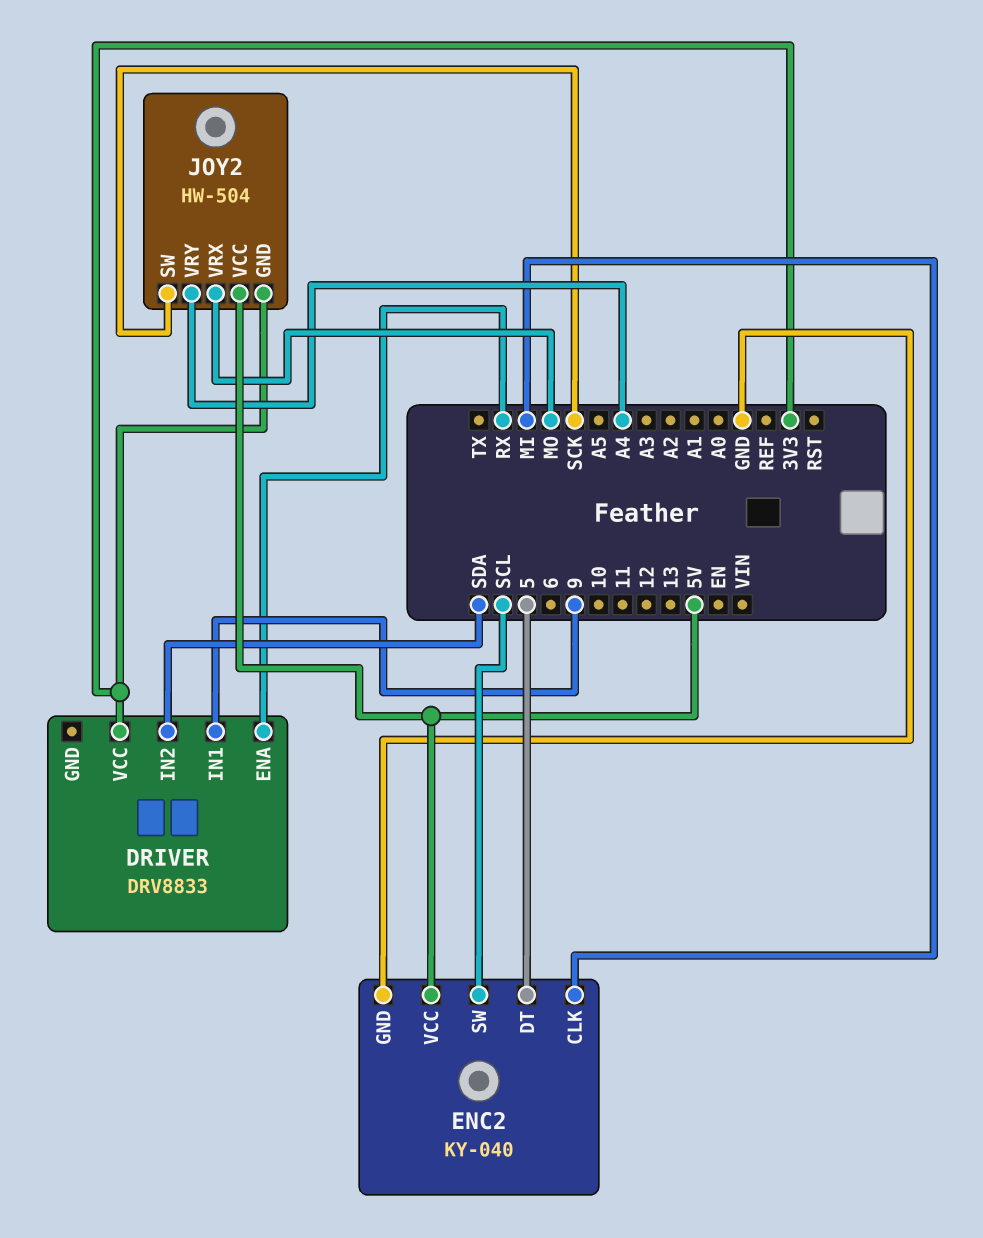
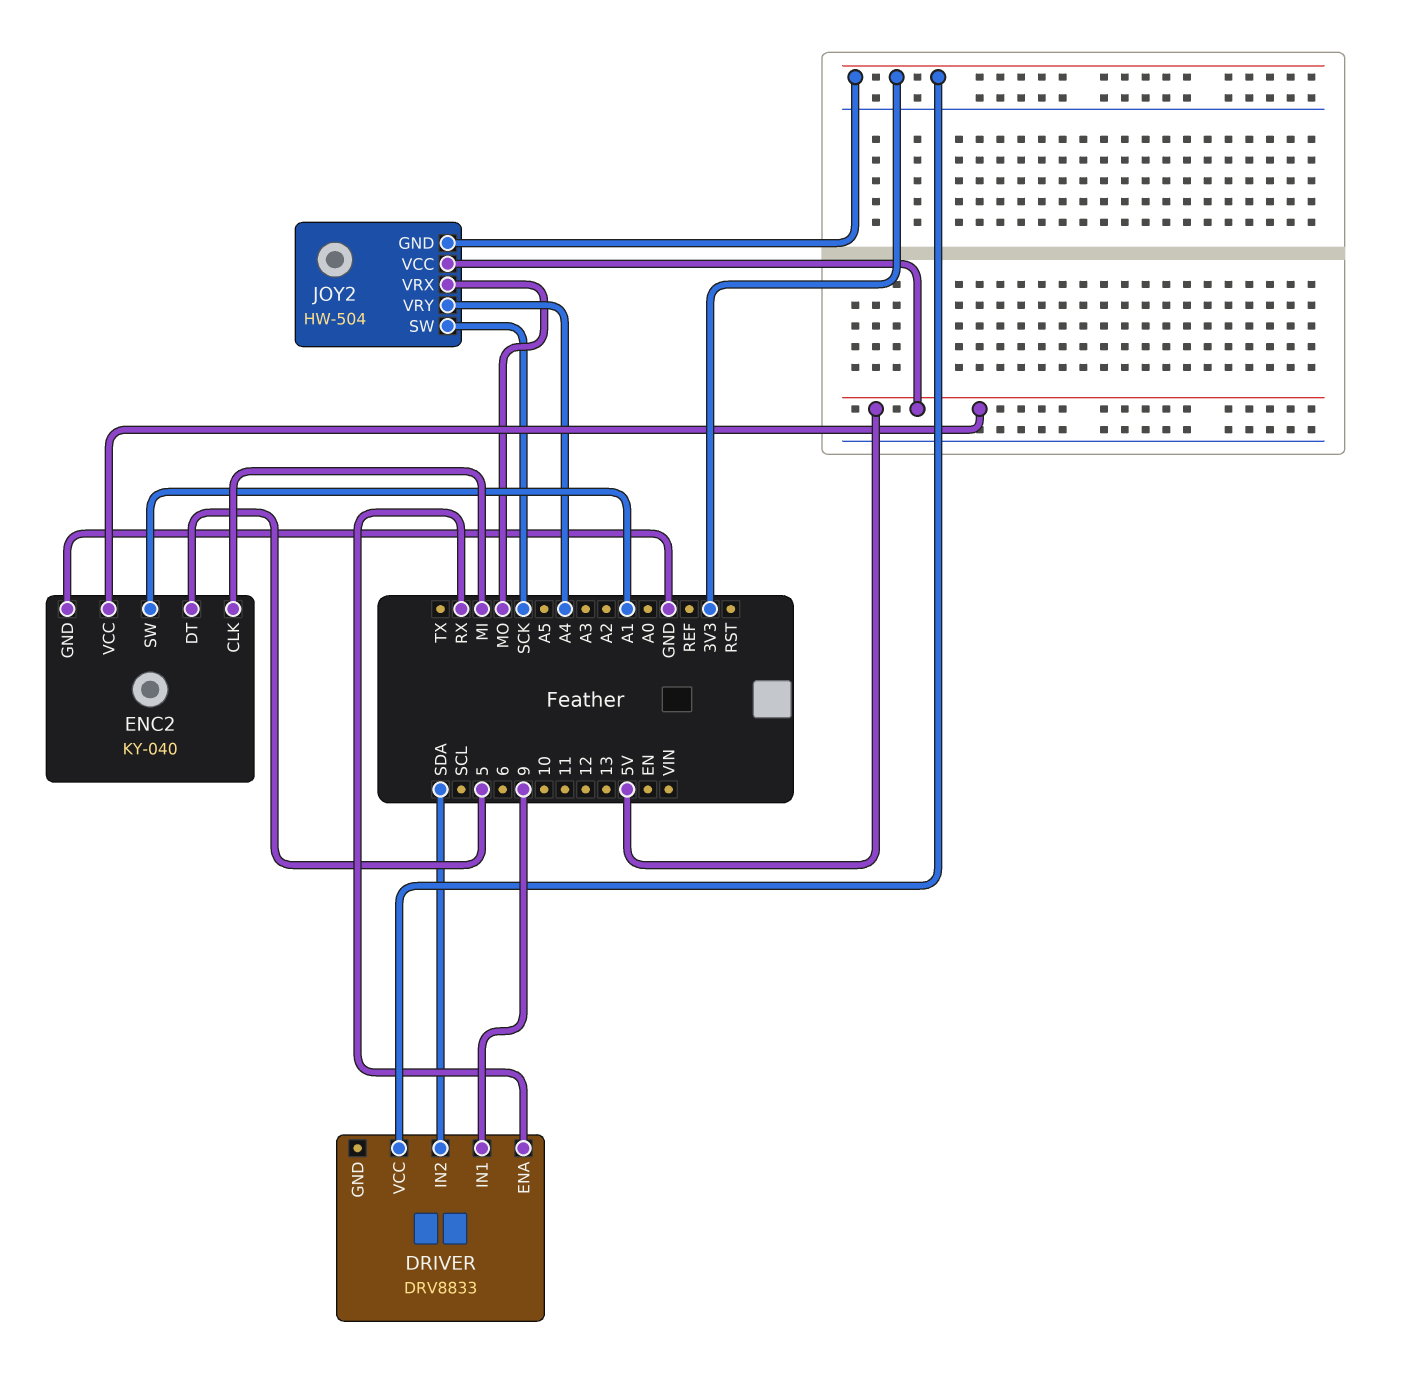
ENC2 pin SW: SCL -> A1

